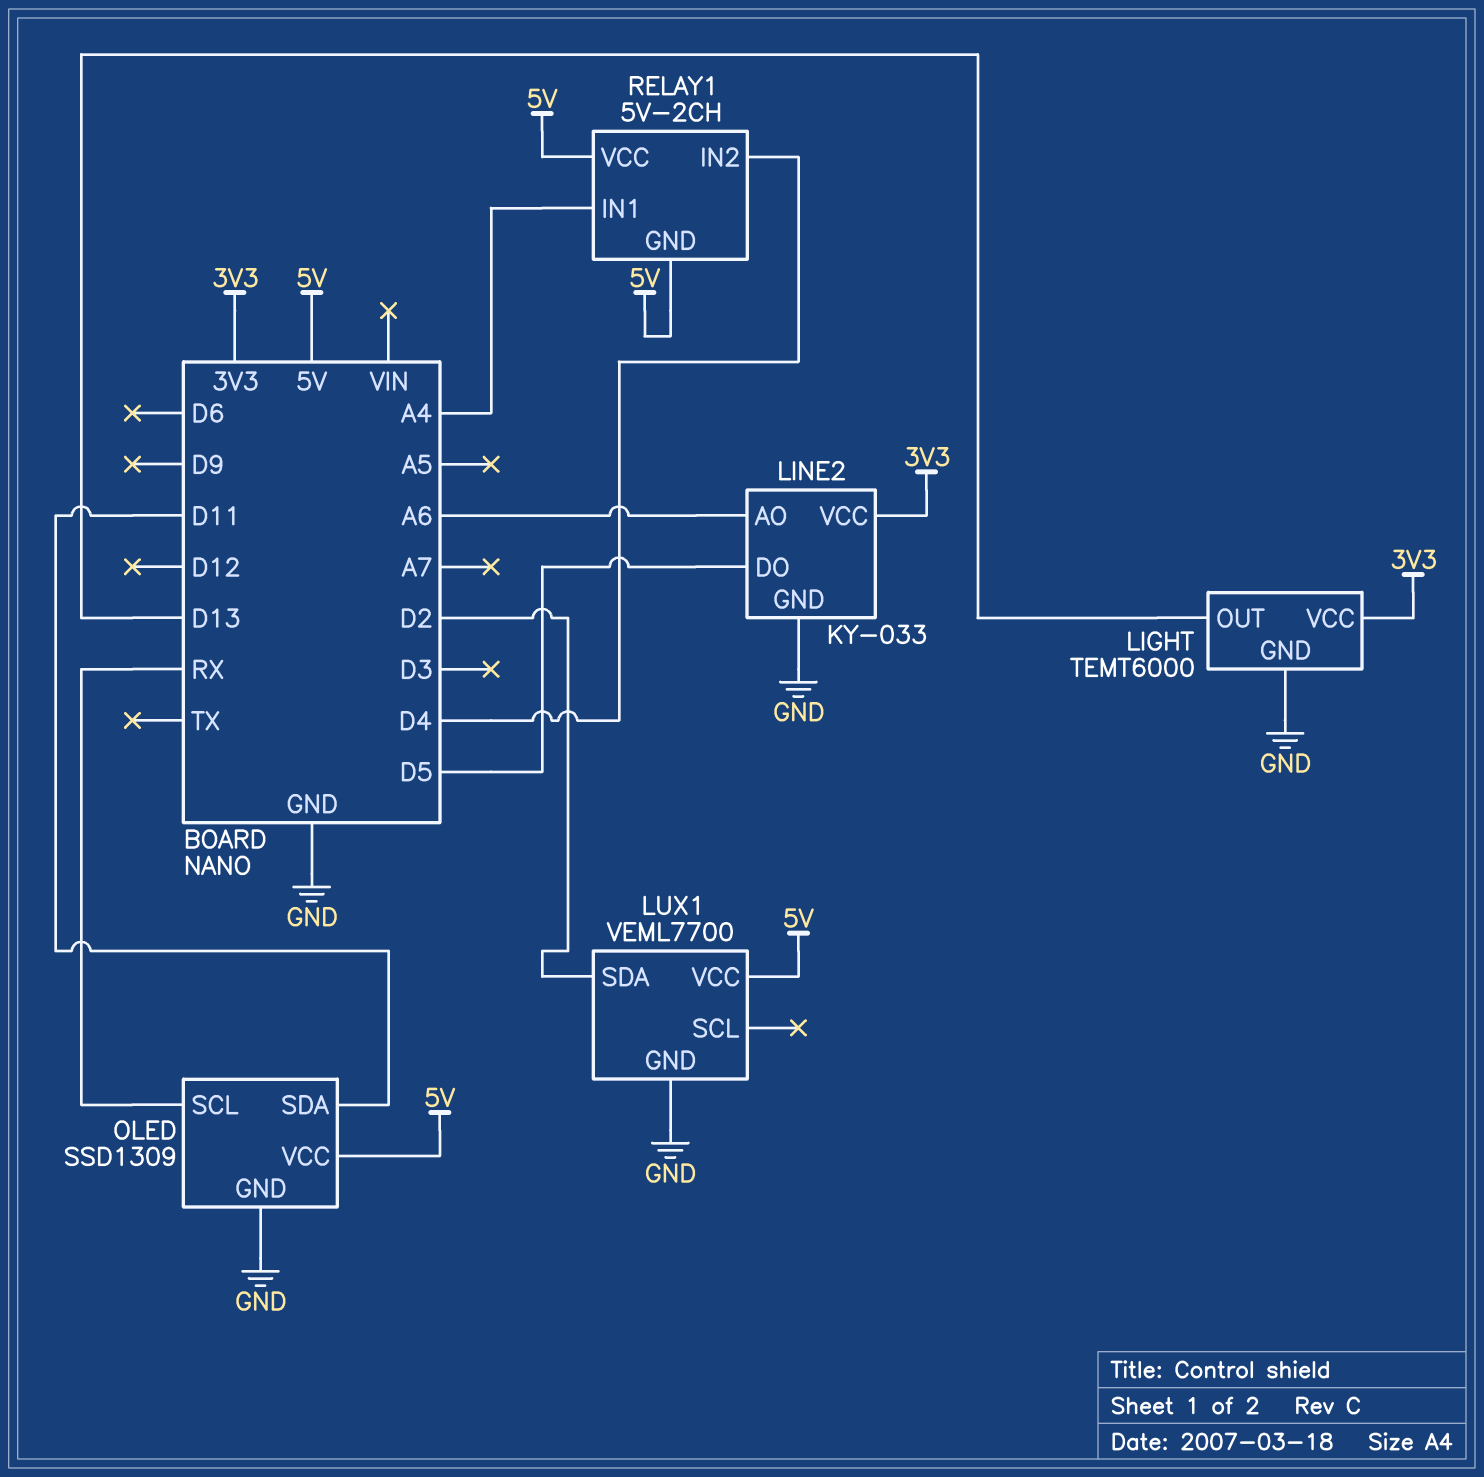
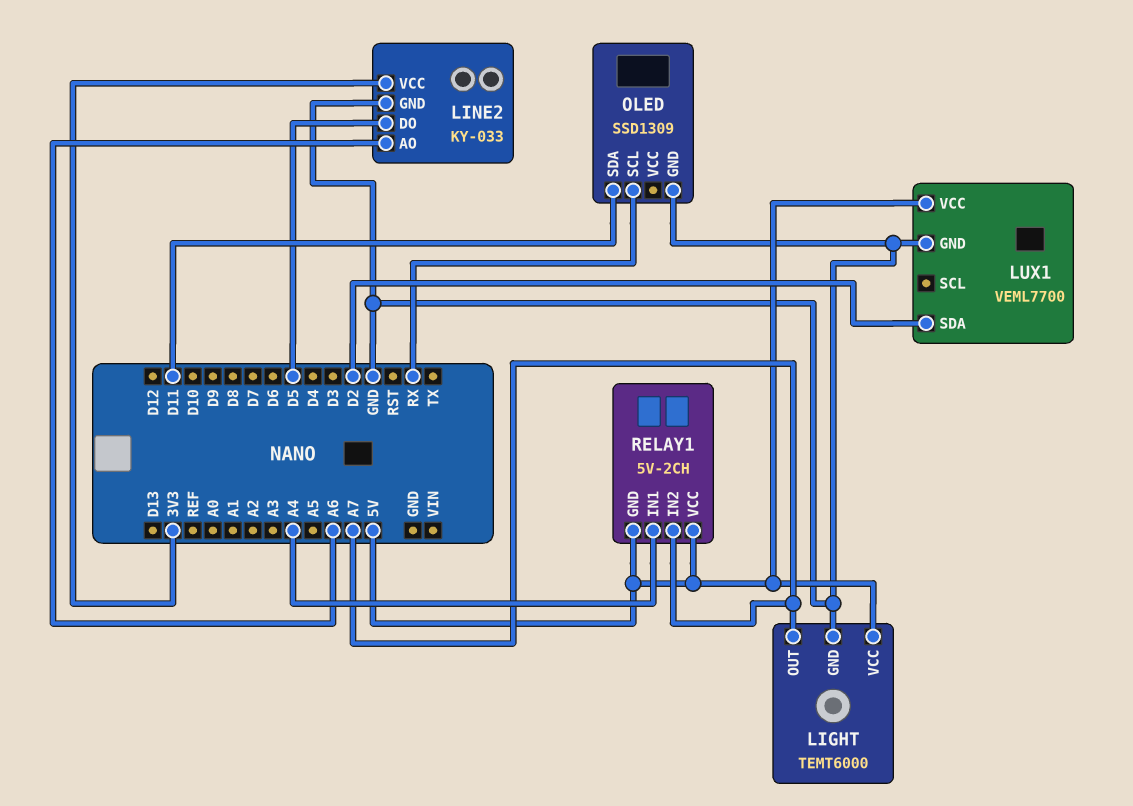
LIGHT pin OUT: D13 -> A7
LIGHT pin VCC: 3V3 -> 5V
OLED pin VCC: 5V -> none
RELAY1 pin IN2: D4 -> A7

